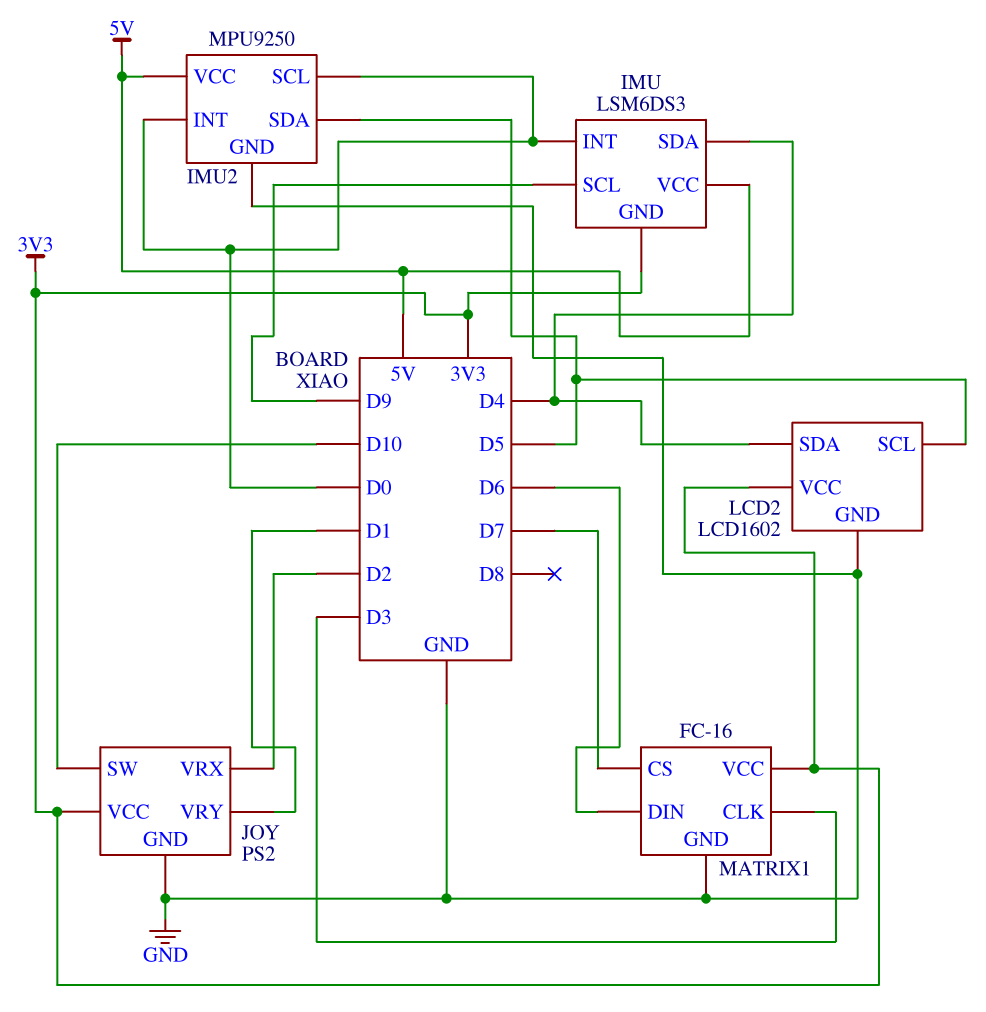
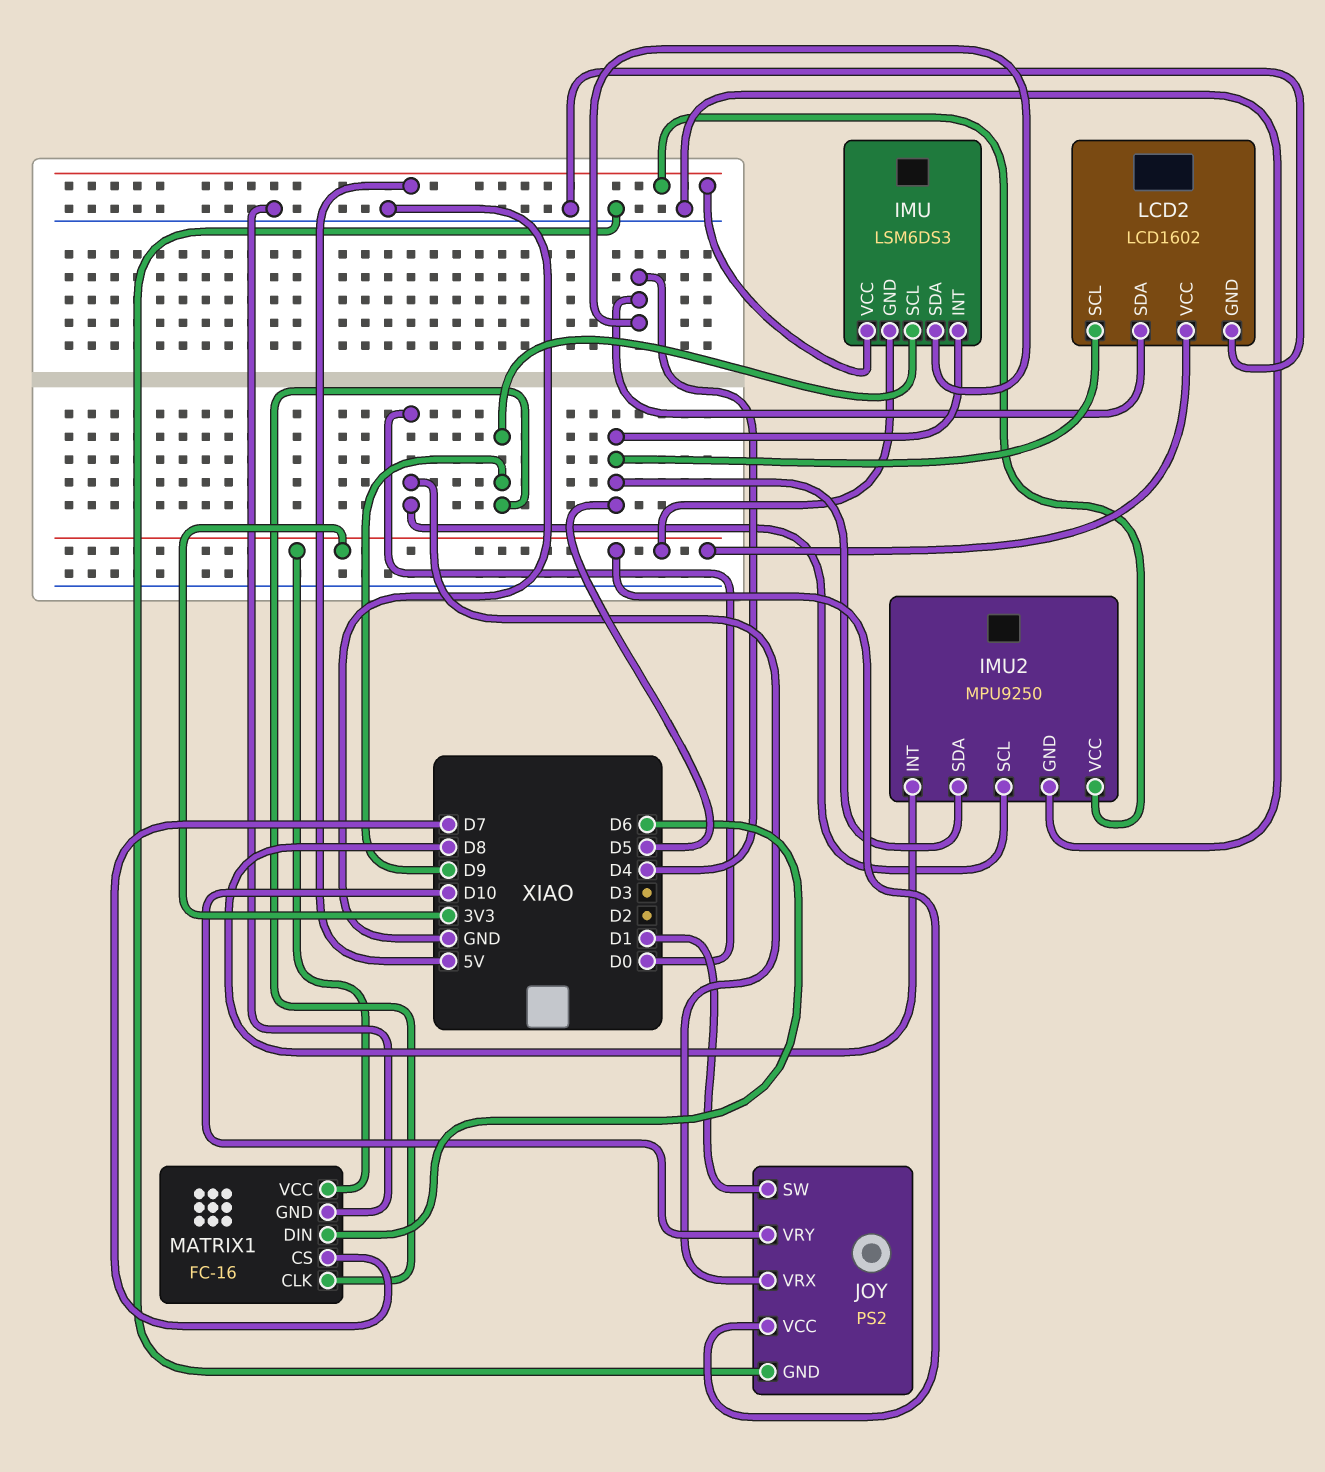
IMU pin INT: D0 -> D5
IMU2 pin INT: D0 -> D8
JOY pin SW: D10 -> D1
JOY pin VRX: D2 -> D0
JOY pin VRY: D1 -> D10
MATRIX1 pin CLK: D3 -> D9

